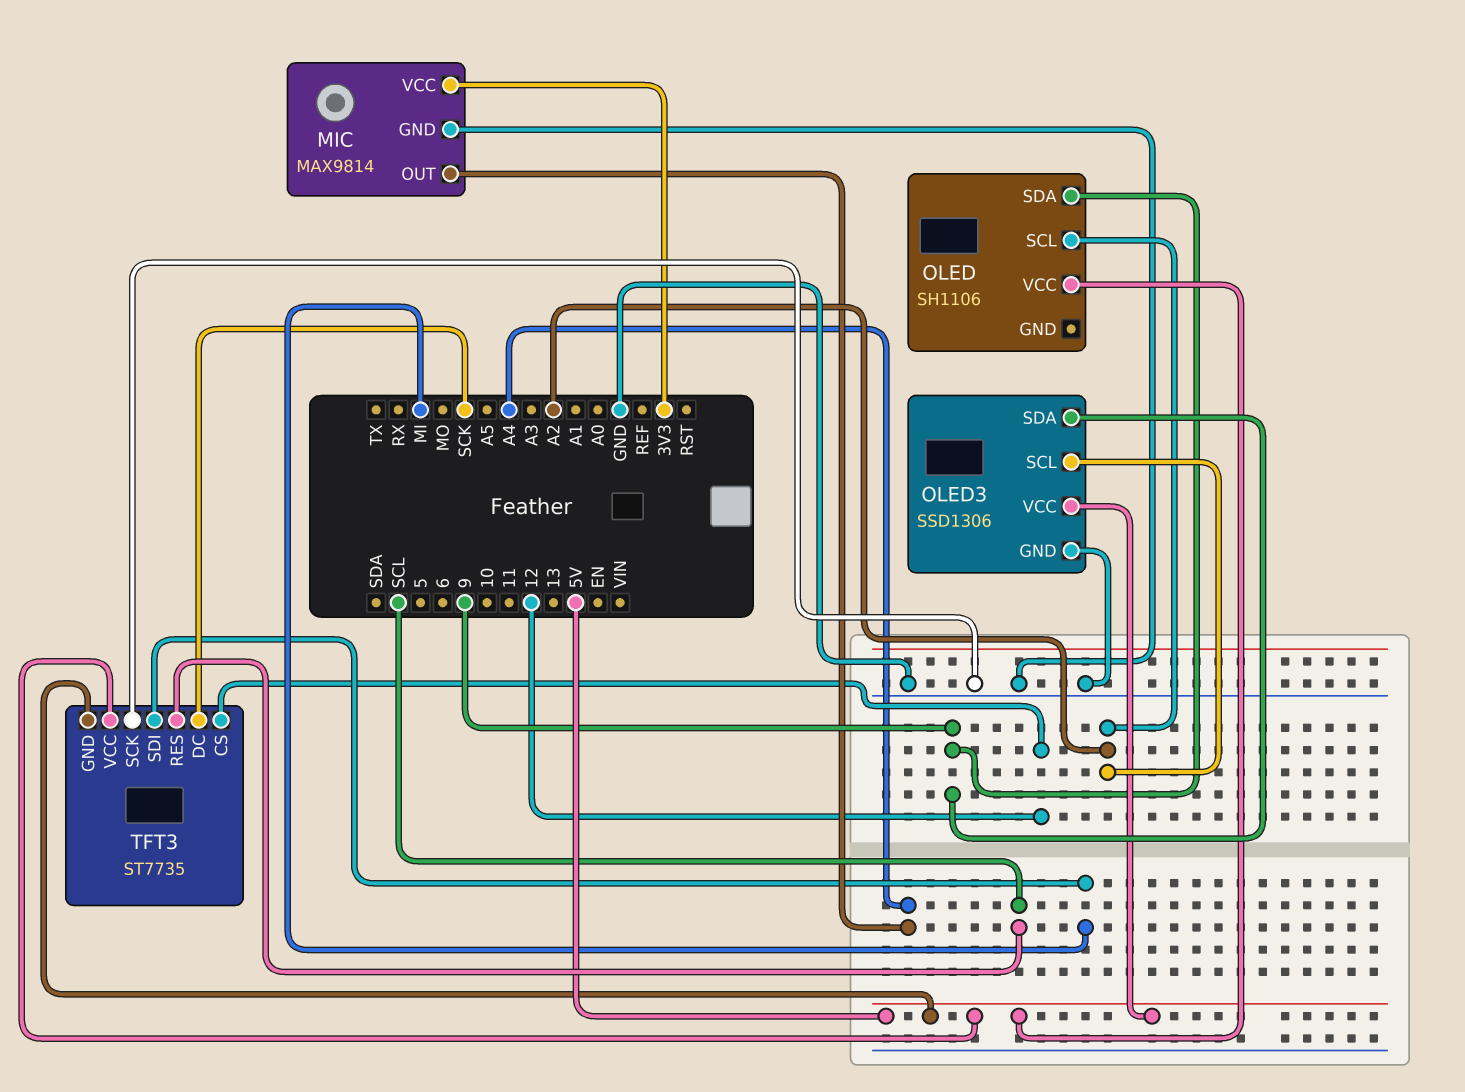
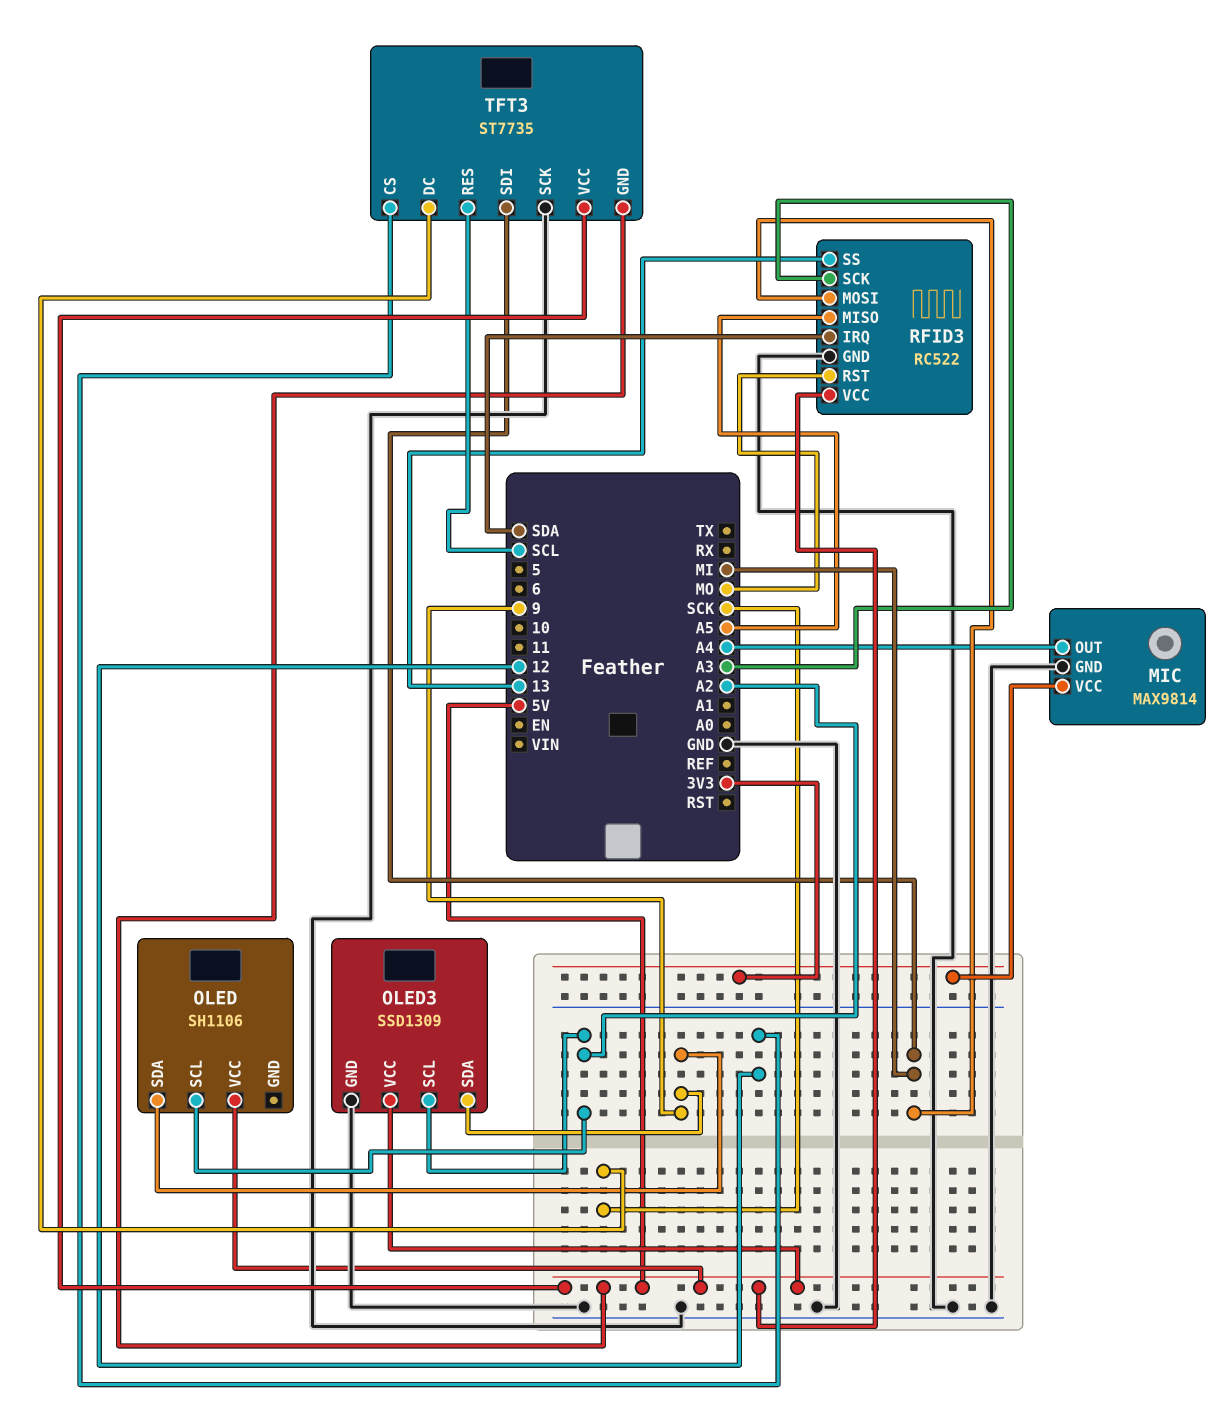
OLED3: SSD1306 -> SSD1309
RFID3: none -> RC522
RFID3 pin GND: none -> GND
RFID3 pin IRQ: none -> SDA
RFID3 pin MISO: none -> A5
RFID3 pin MOSI: none -> MI
RFID3 pin RST: none -> MO
RFID3 pin SCK: none -> A3
RFID3 pin SS: none -> 13
RFID3 pin VCC: none -> 5V

